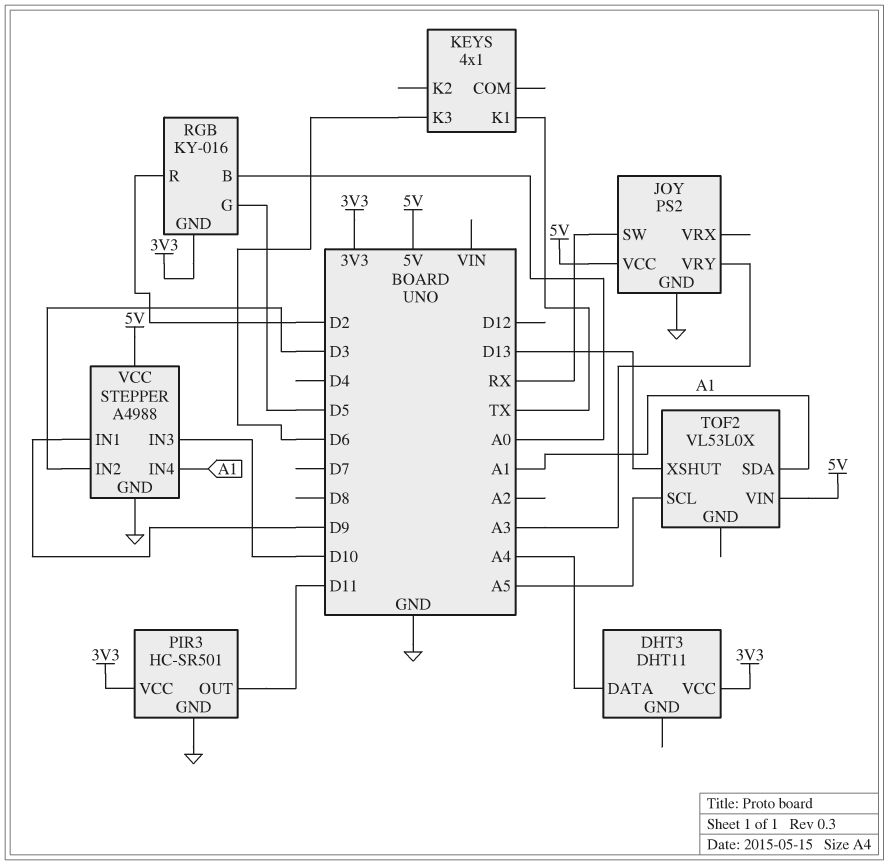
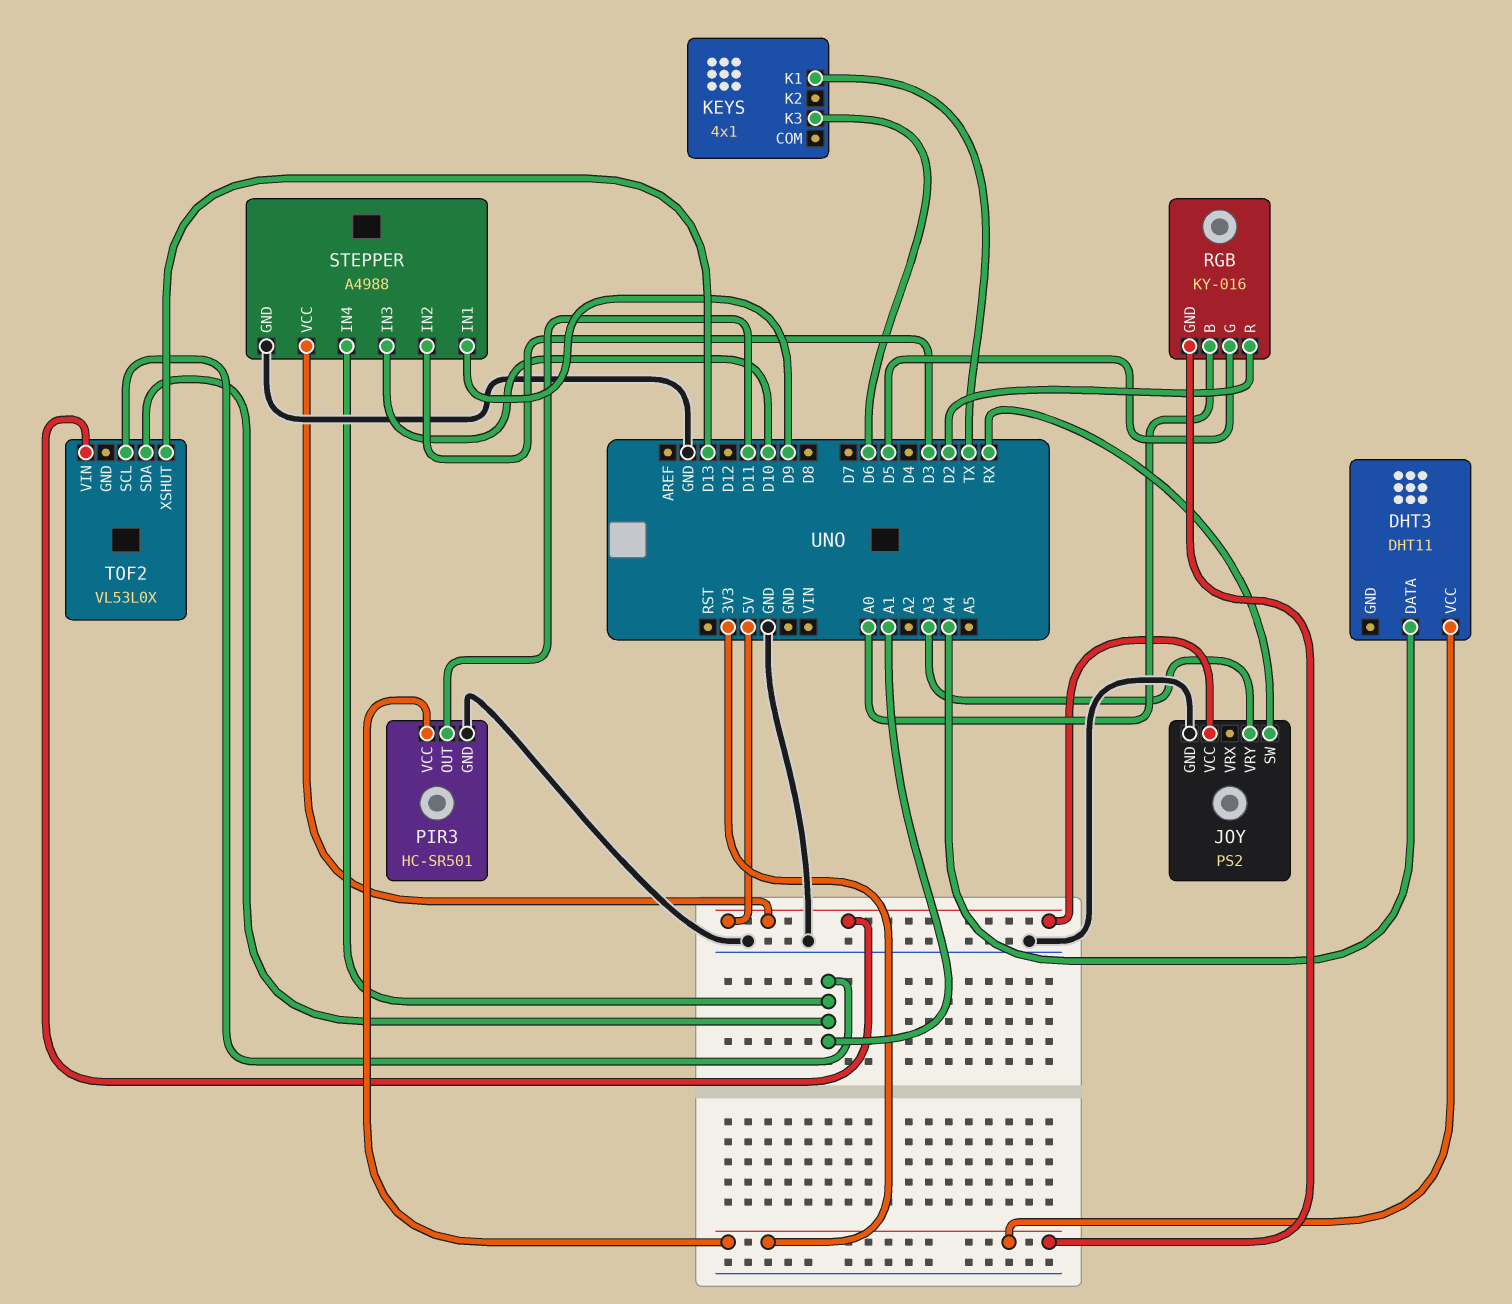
TOF2 pin SCL: A5 -> A1

